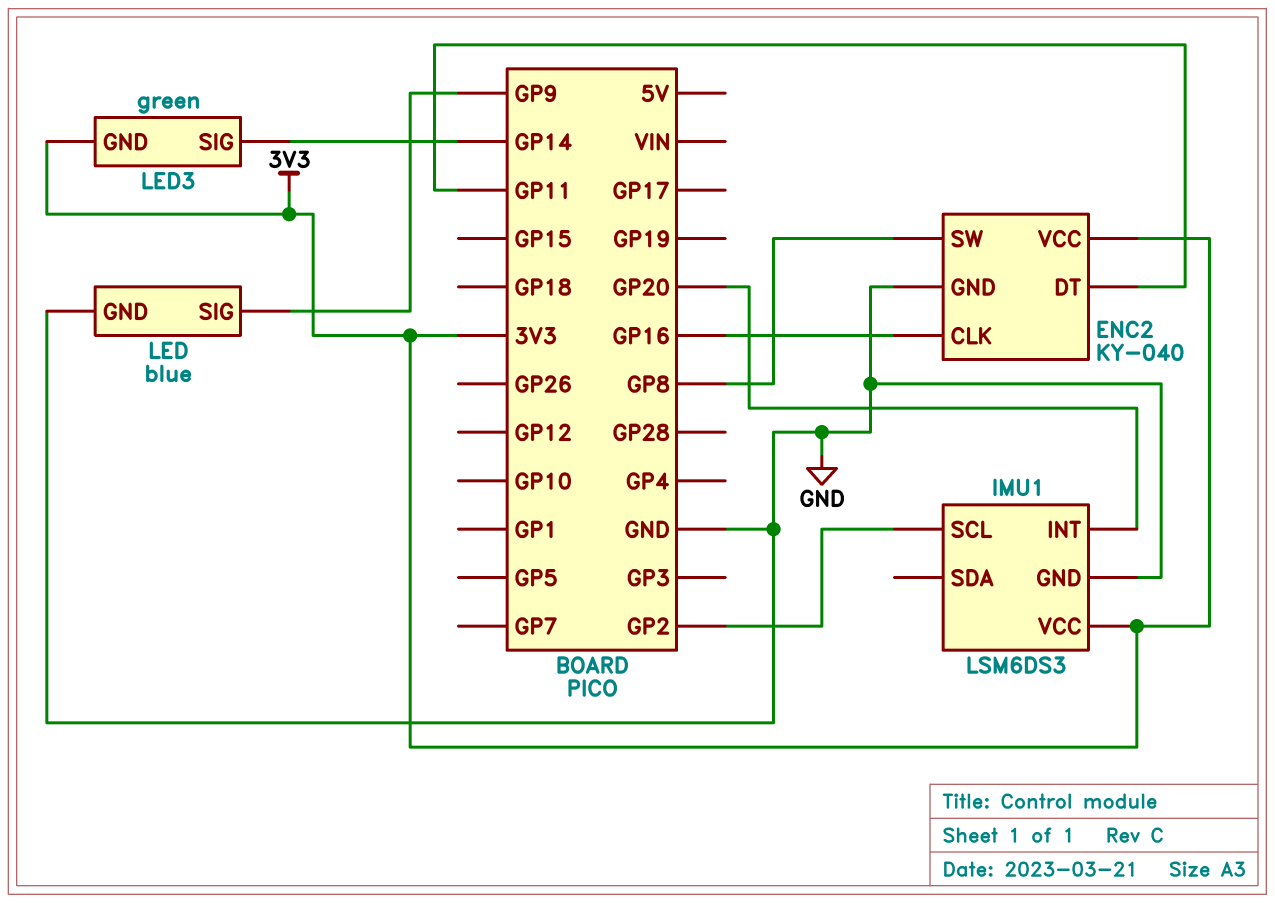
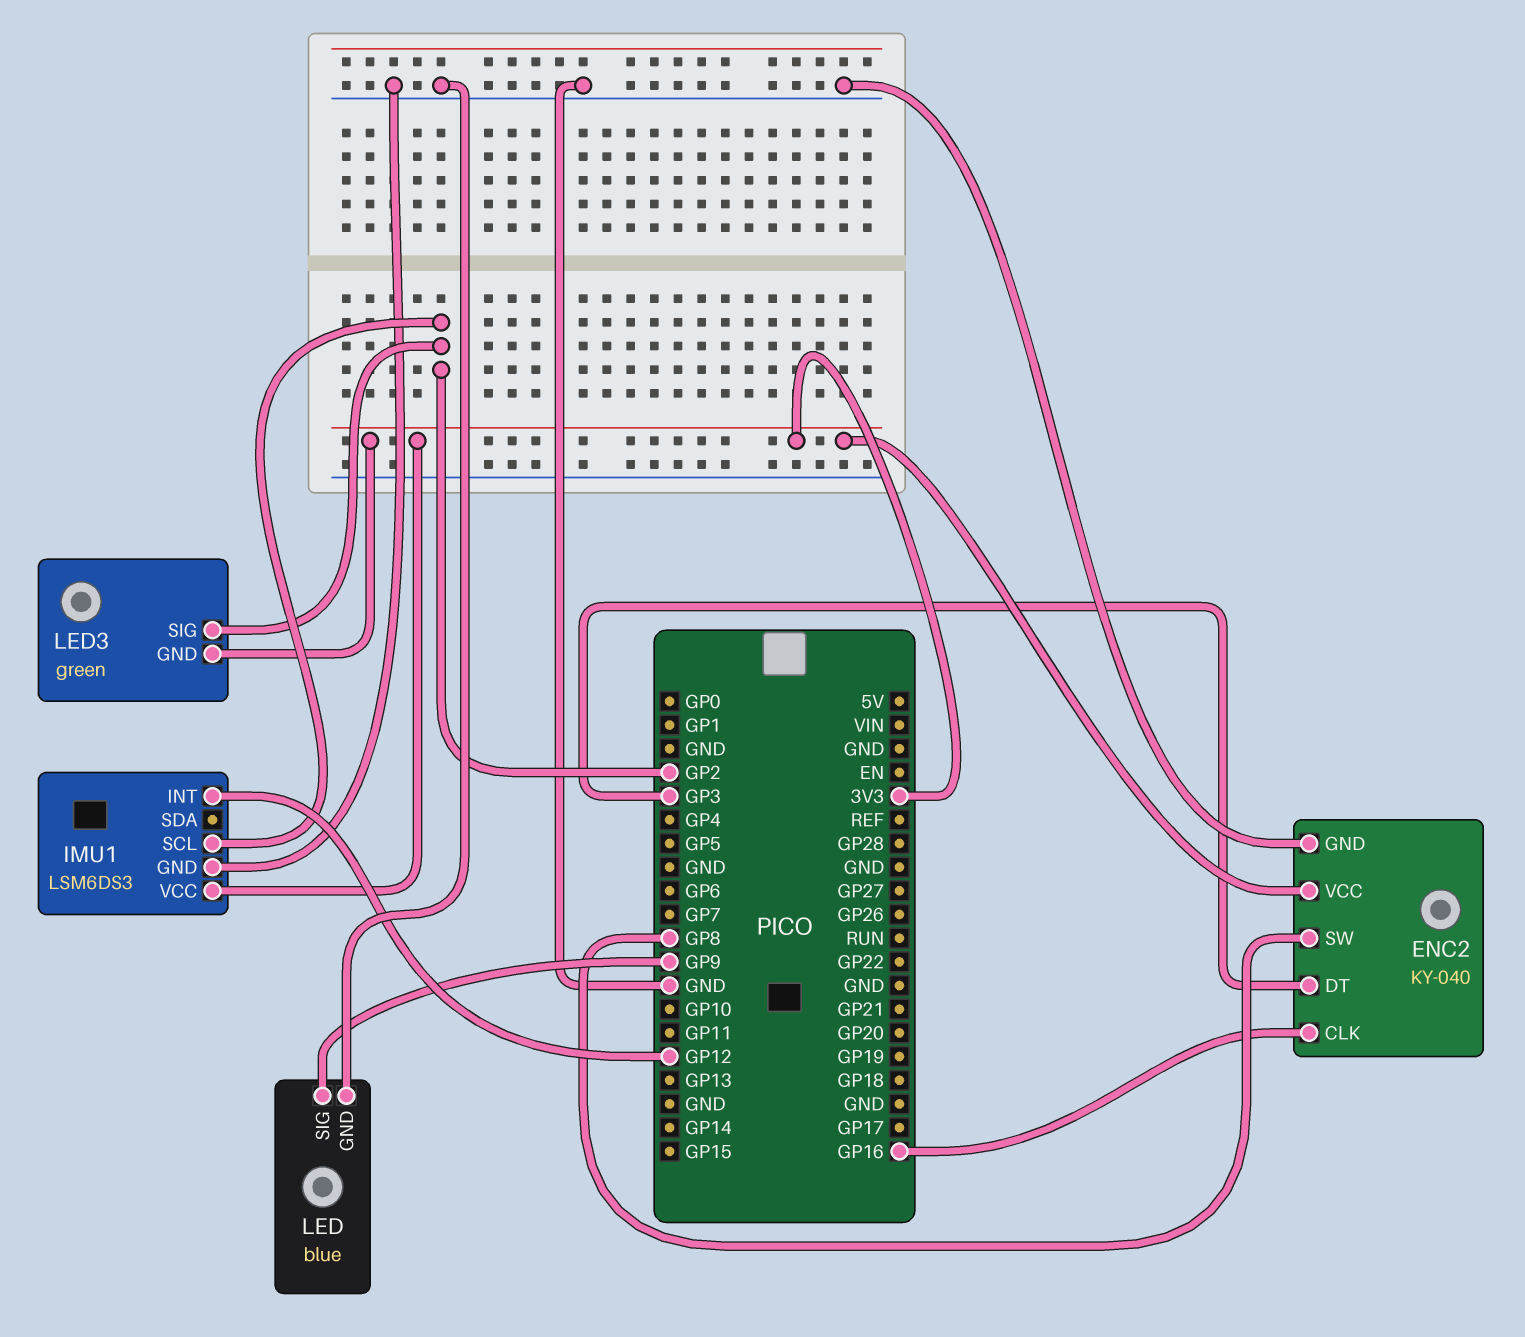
ENC2 pin DT: GP11 -> GP3
IMU1 pin INT: GP20 -> GP12
LED3 pin SIG: GP14 -> GP2

